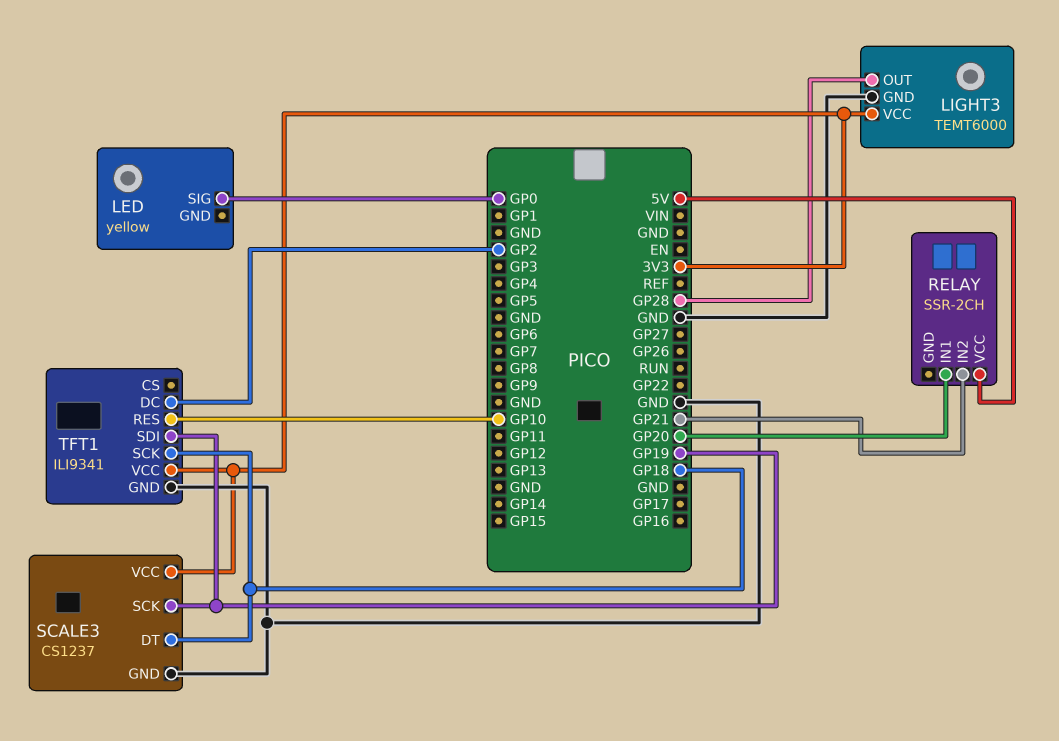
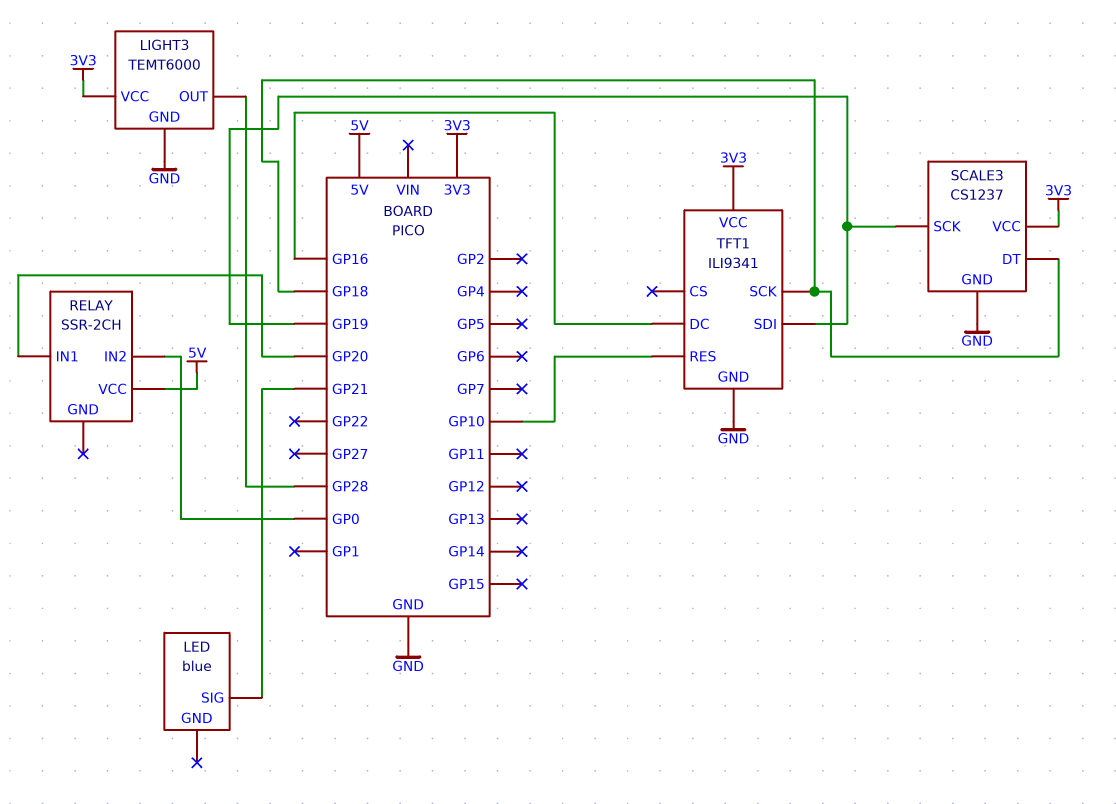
LED: yellow -> blue
LED pin SIG: GP0 -> GP21
RELAY pin IN2: GP21 -> GP0
TFT1 pin DC: GP2 -> GP16

